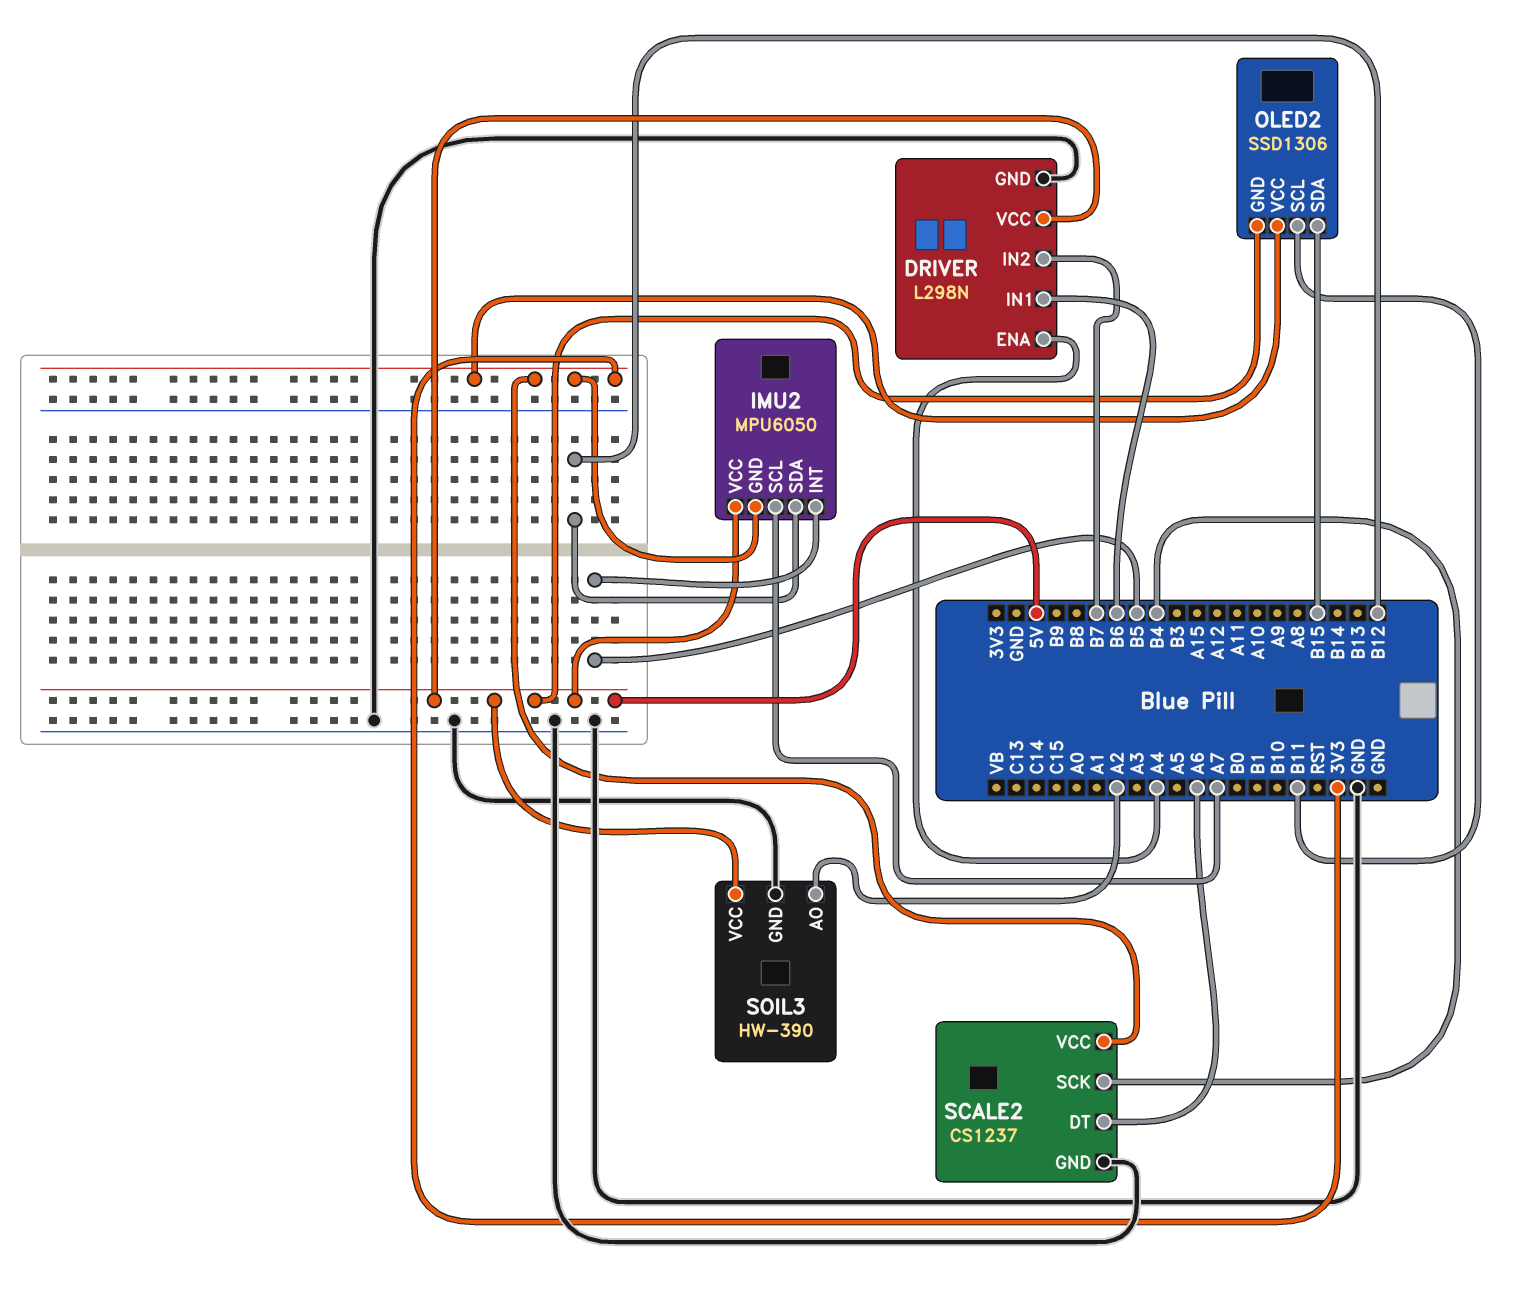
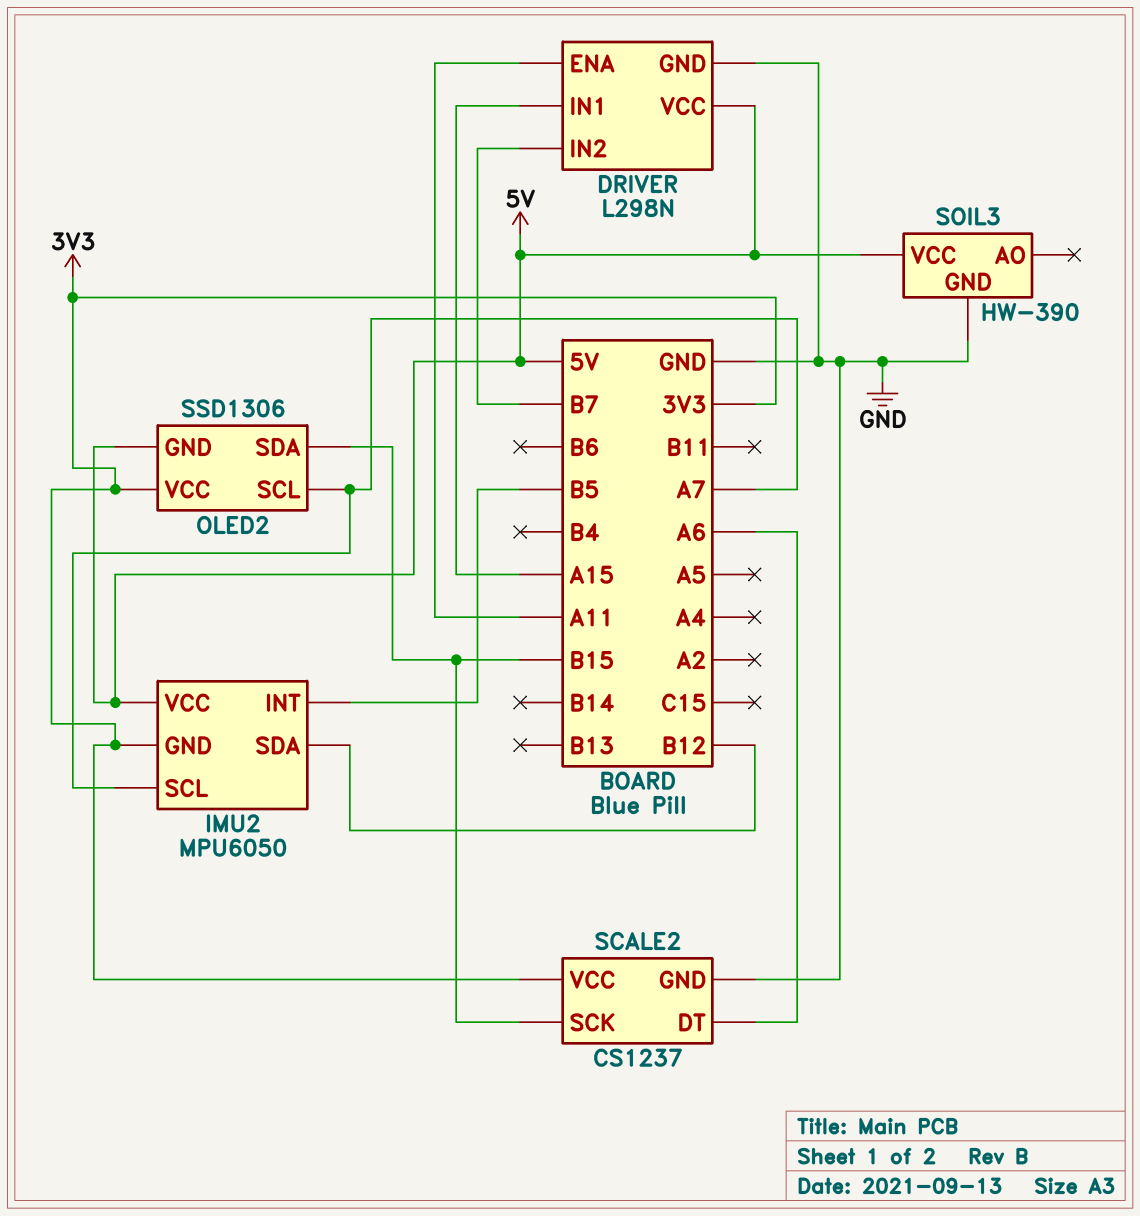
DRIVER pin ENA: A4 -> A11
DRIVER pin IN1: B6 -> A15
OLED2 pin SCL: B11 -> A7
SCALE2 pin SCK: B4 -> B15
SOIL3 pin AO: A2 -> none

